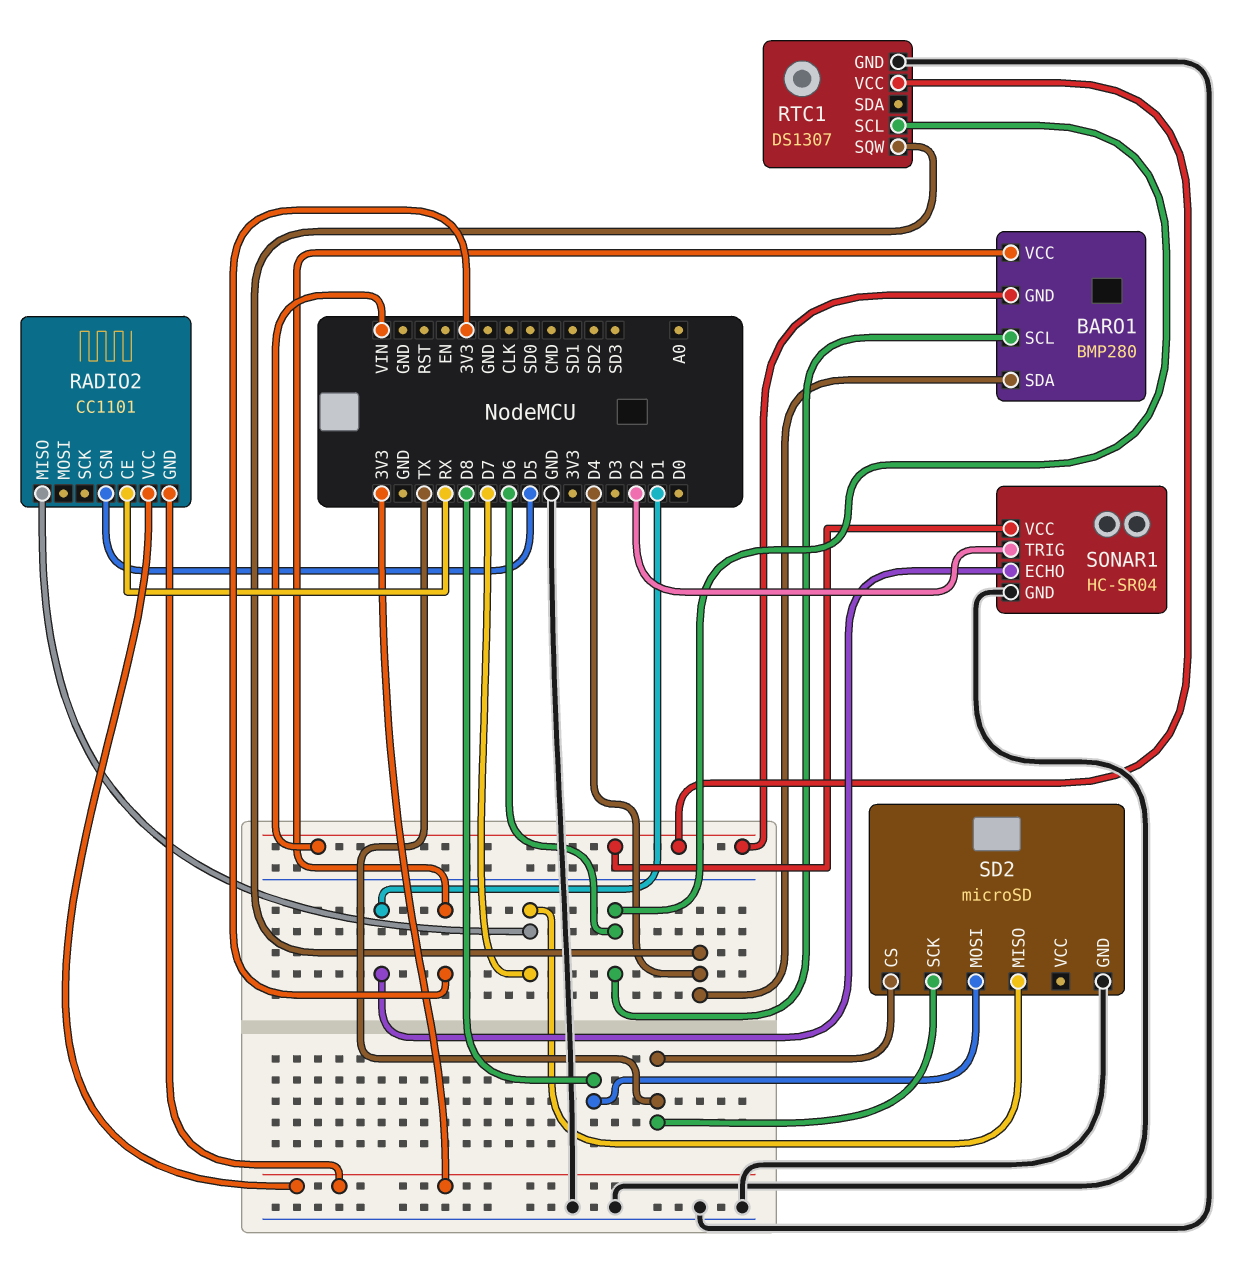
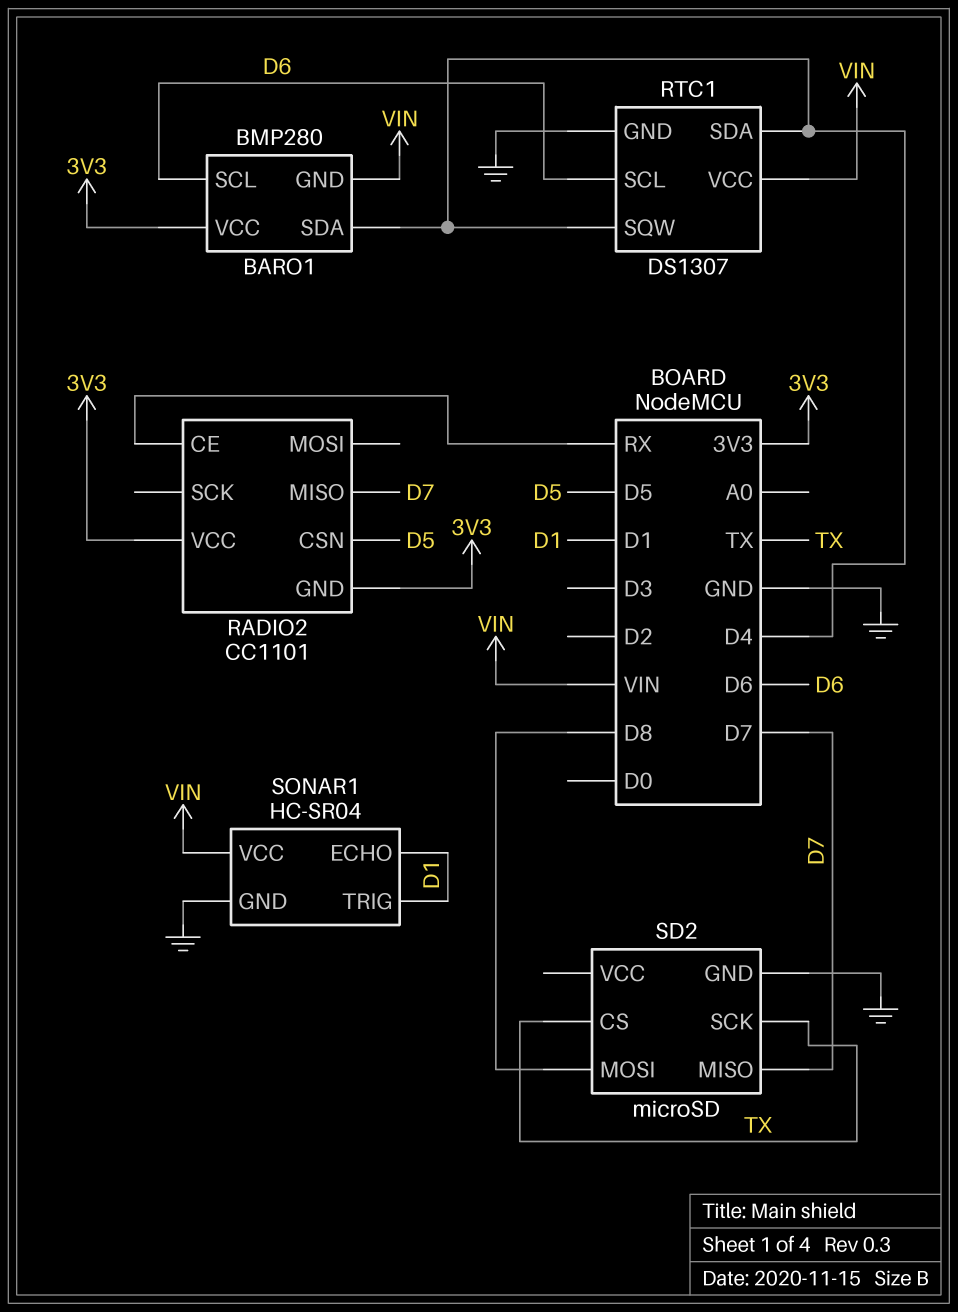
RTC1 pin SDA: none -> D4
SONAR1 pin TRIG: D2 -> D1

